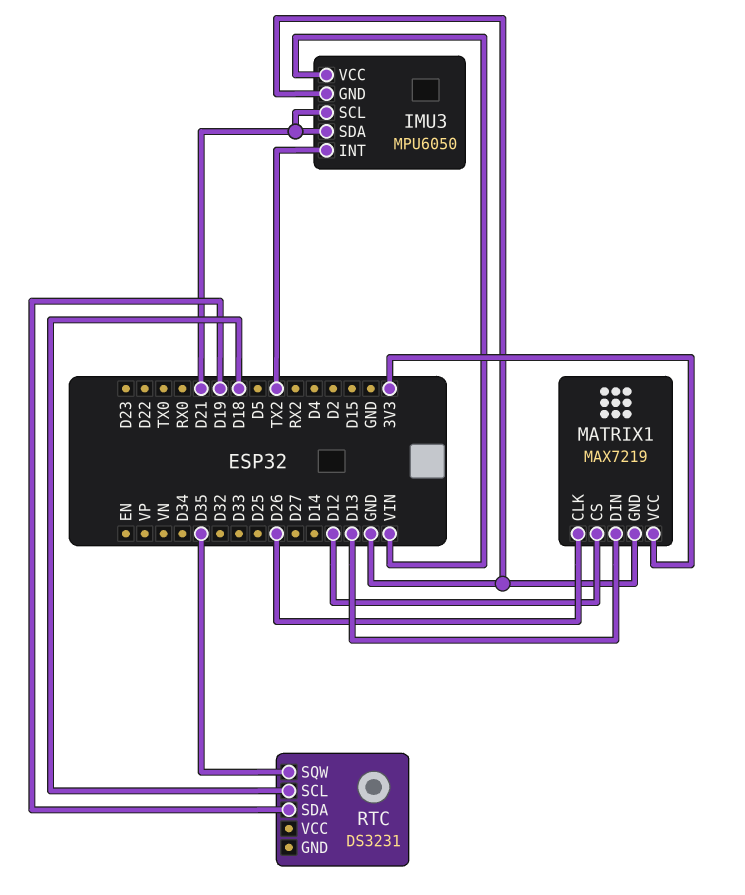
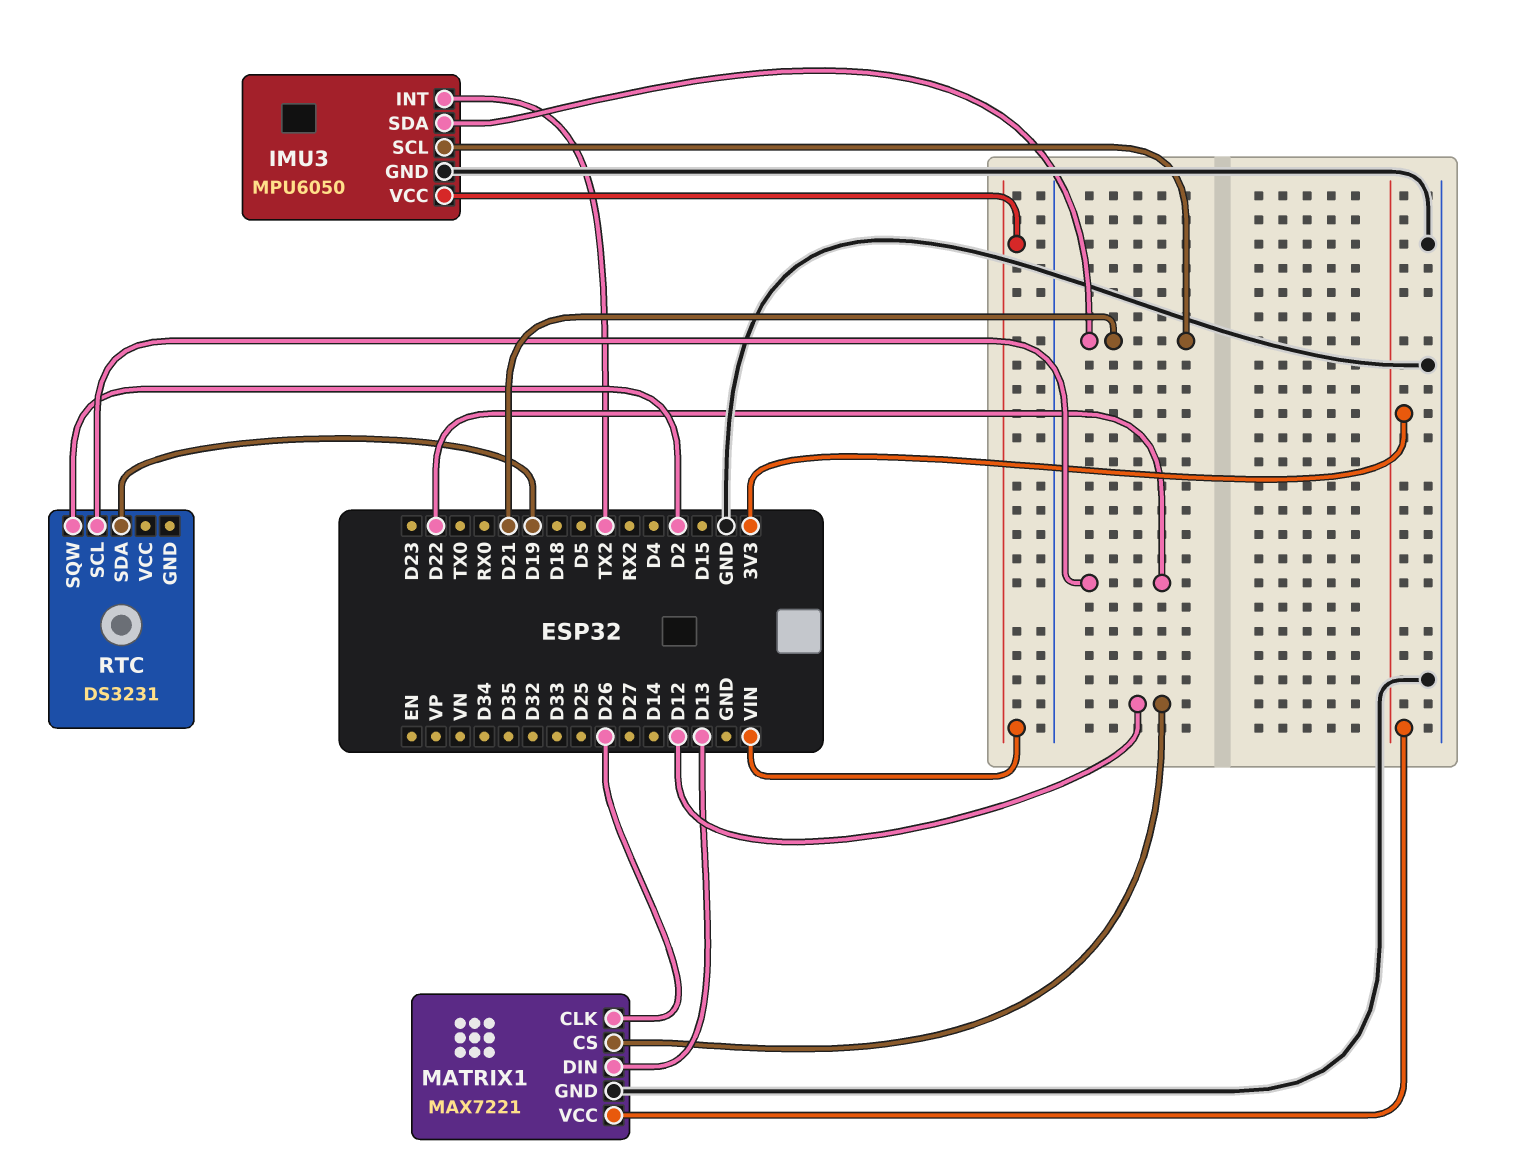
MATRIX1: MAX7219 -> MAX7221
RTC pin SCL: D18 -> D22
RTC pin SQW: D35 -> D2

